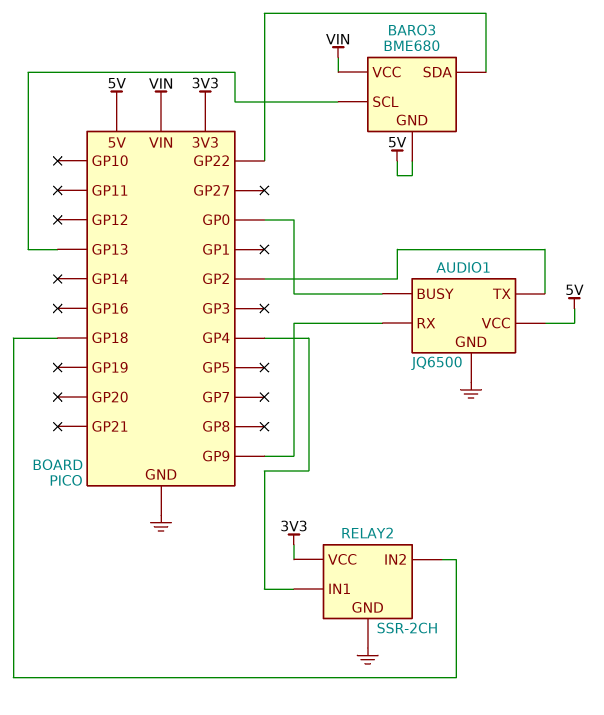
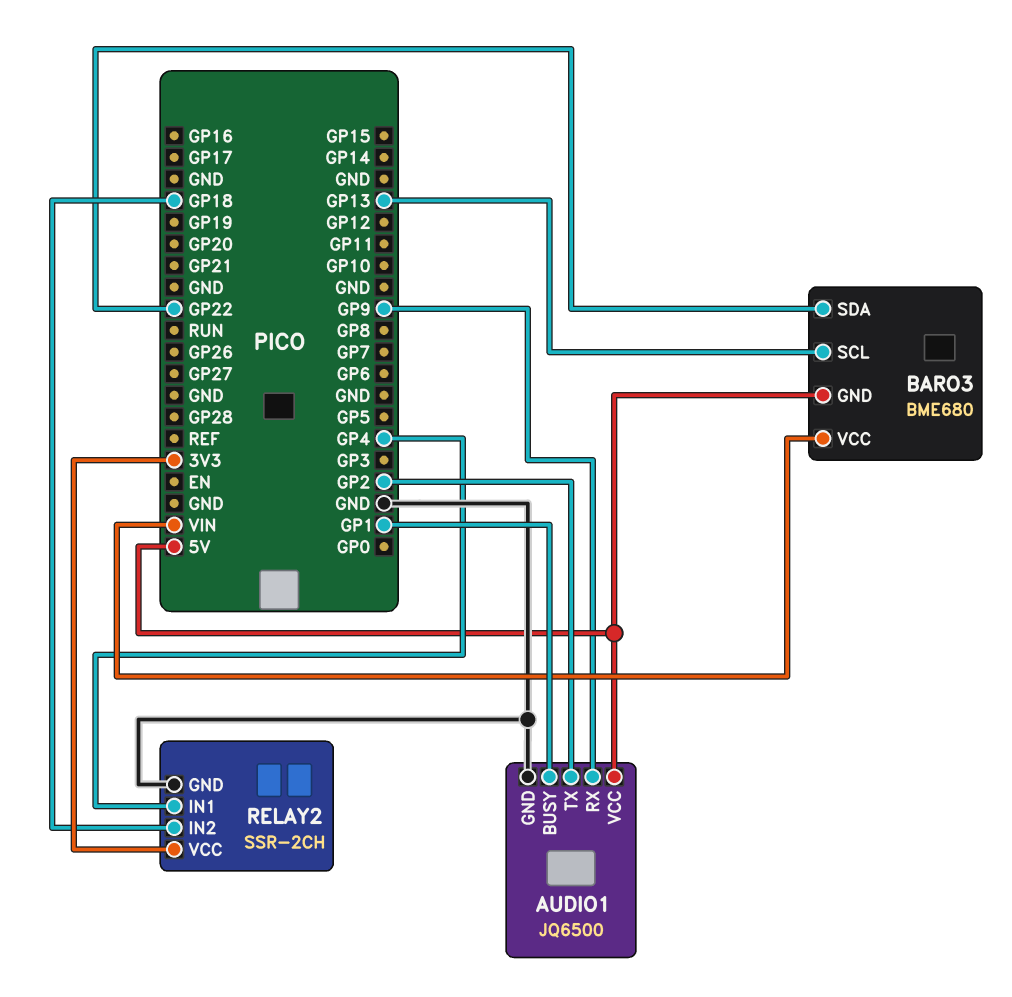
AUDIO1 pin BUSY: GP0 -> GP1

